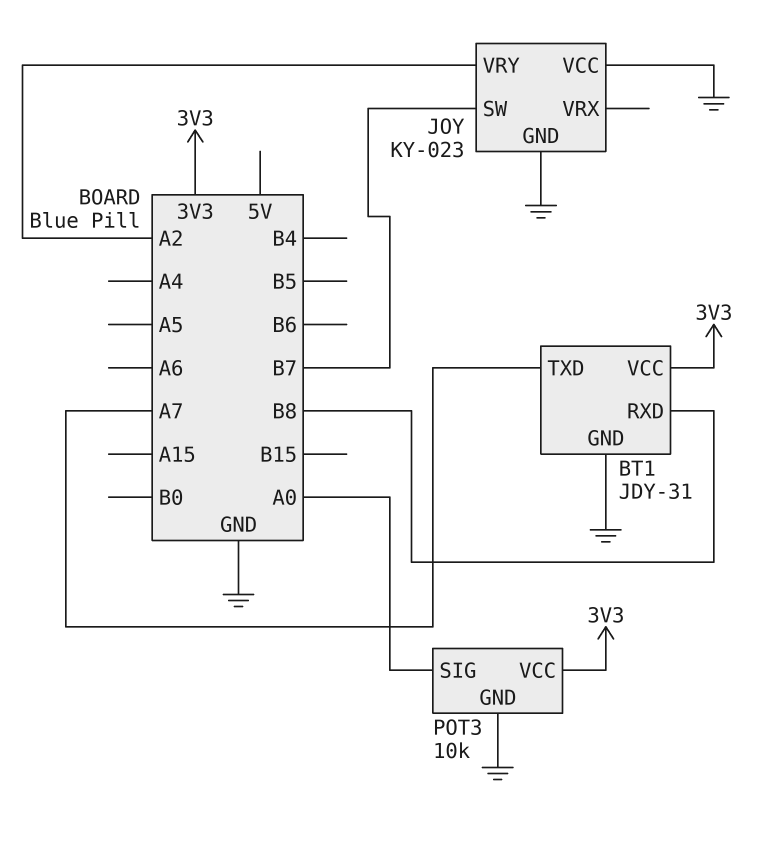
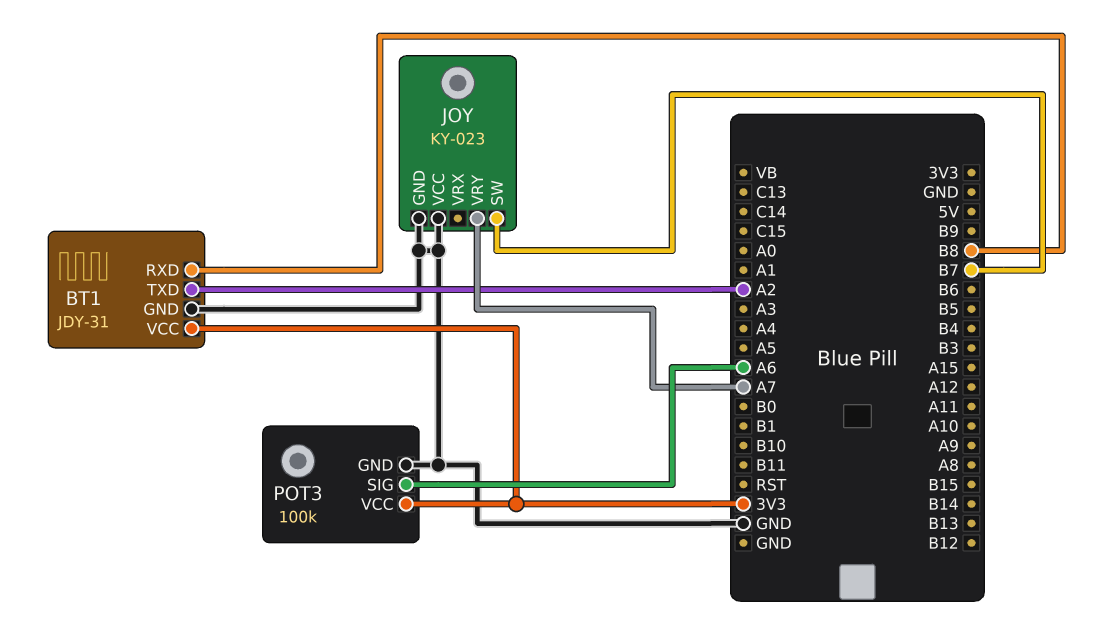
BT1 pin TXD: A7 -> A2
JOY pin VRY: A2 -> A7
POT3: 10k -> 100k
POT3 pin SIG: A0 -> A6

